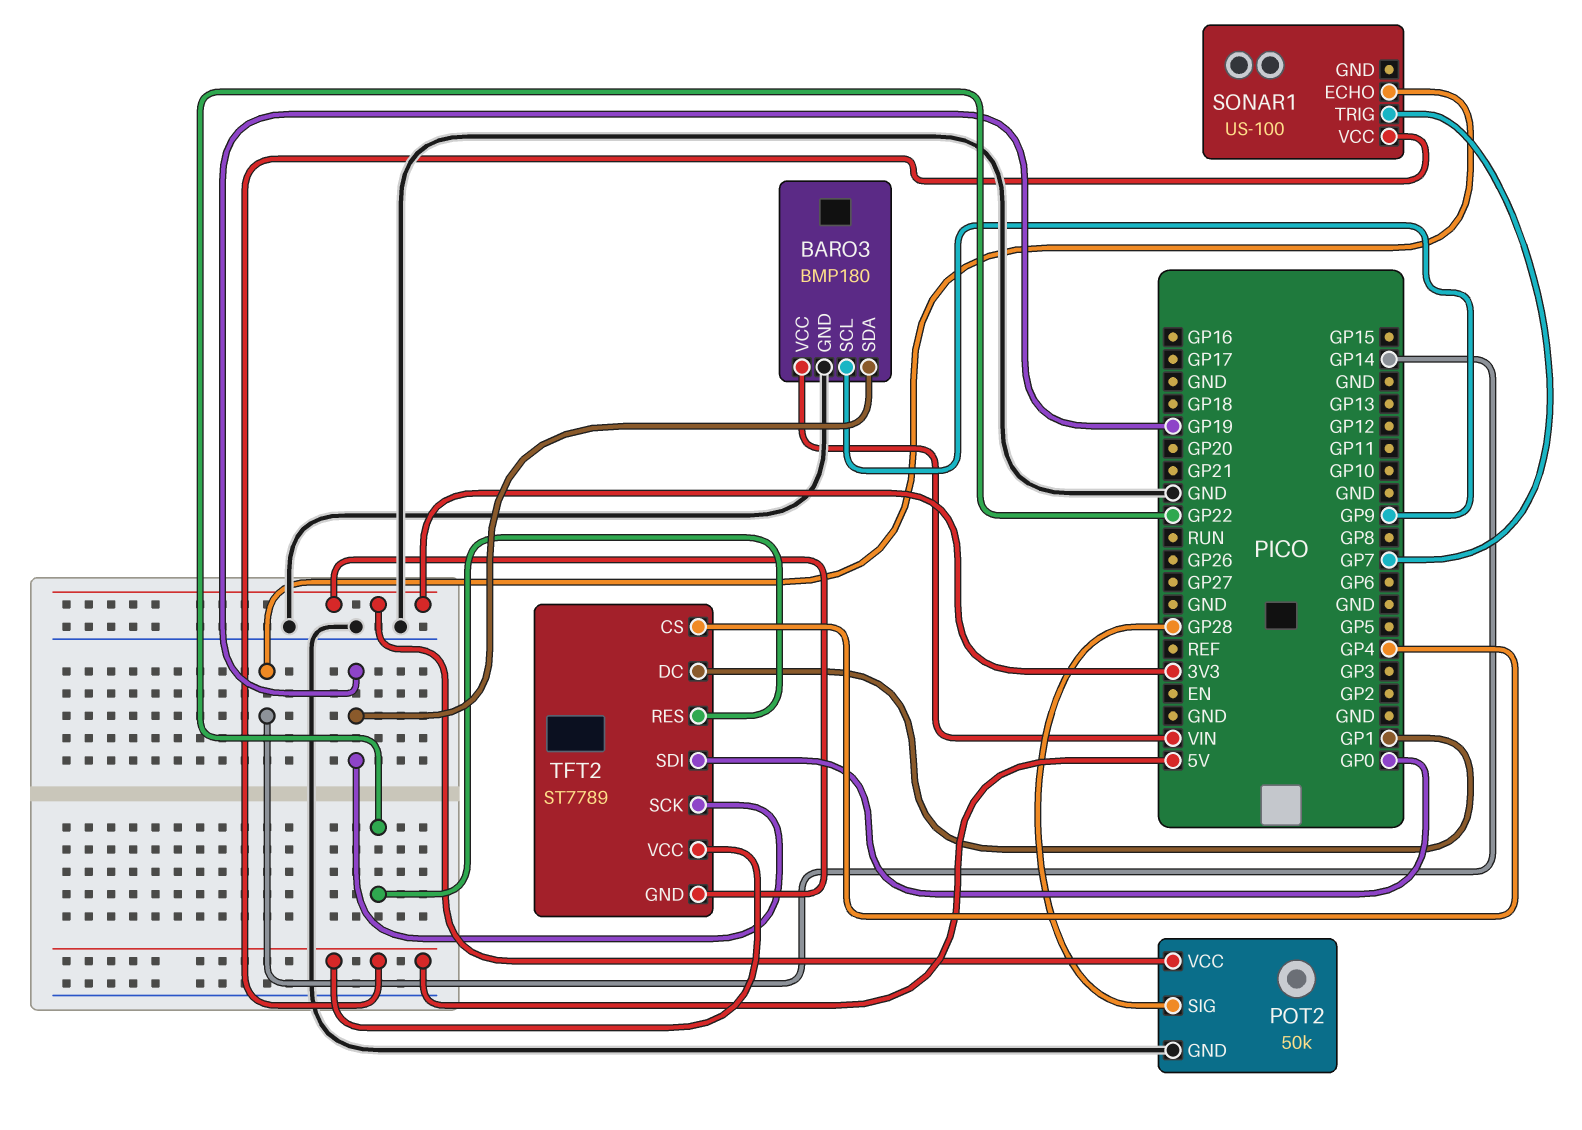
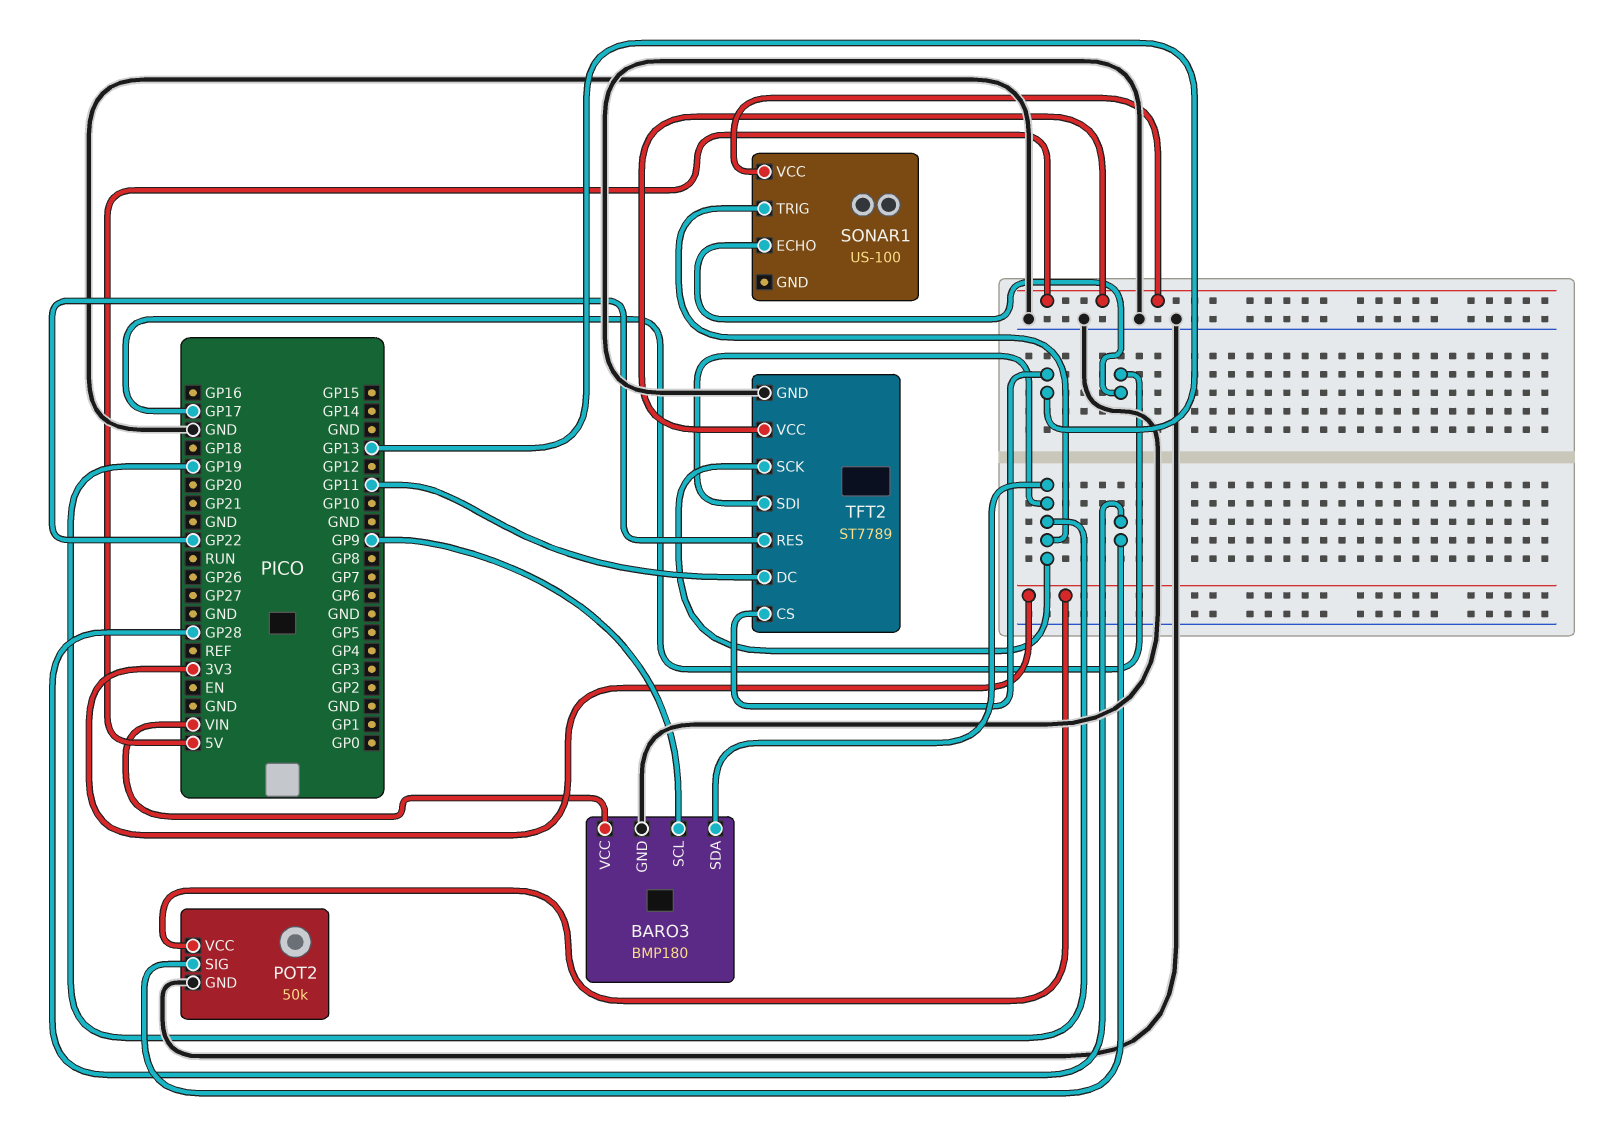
SONAR1 pin ECHO: GP14 -> GP17
SONAR1 pin TRIG: GP7 -> GP19
TFT2 pin CS: GP4 -> GP13
TFT2 pin DC: GP1 -> GP11
TFT2 pin GND: 3V3 -> GND
TFT2 pin SDI: GP0 -> GP19

